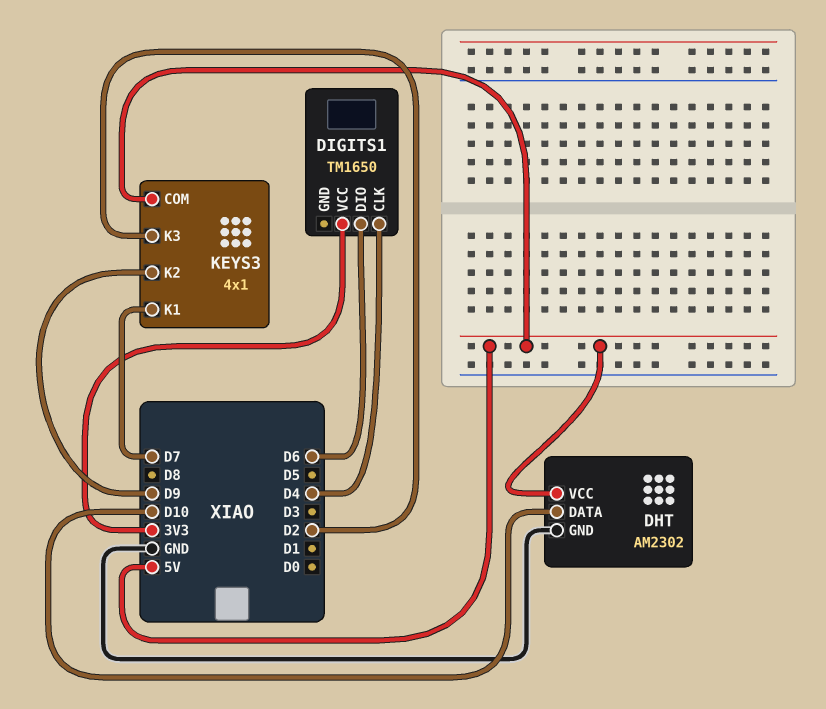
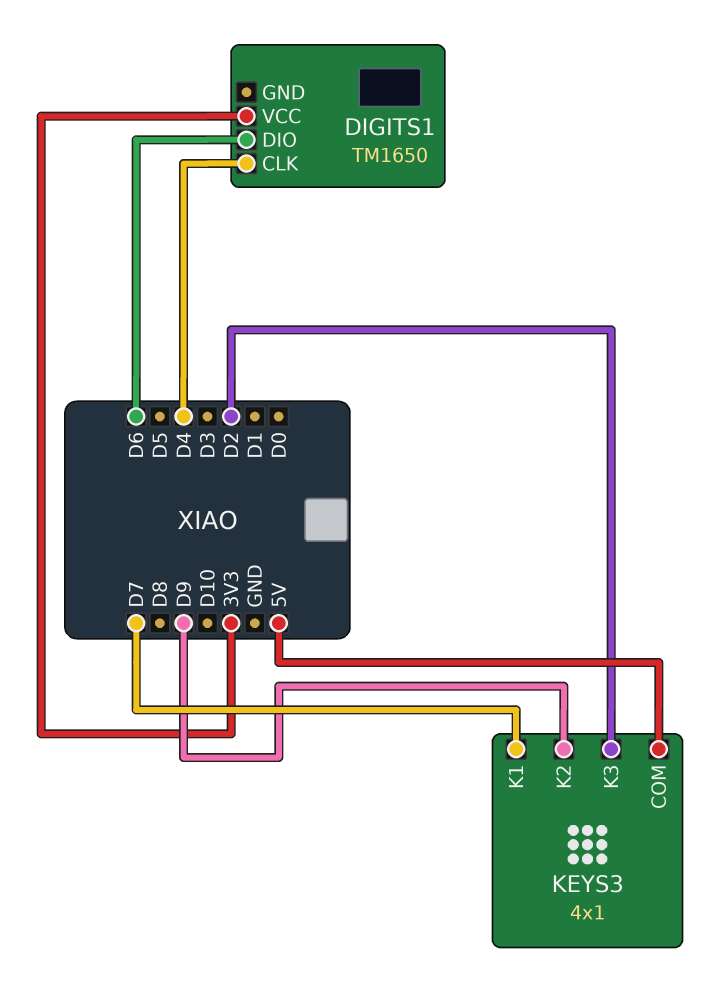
DHT: AM2302 -> none
DHT pin DATA: D10 -> none
DHT pin GND: GND -> none
DHT pin VCC: 5V -> none

